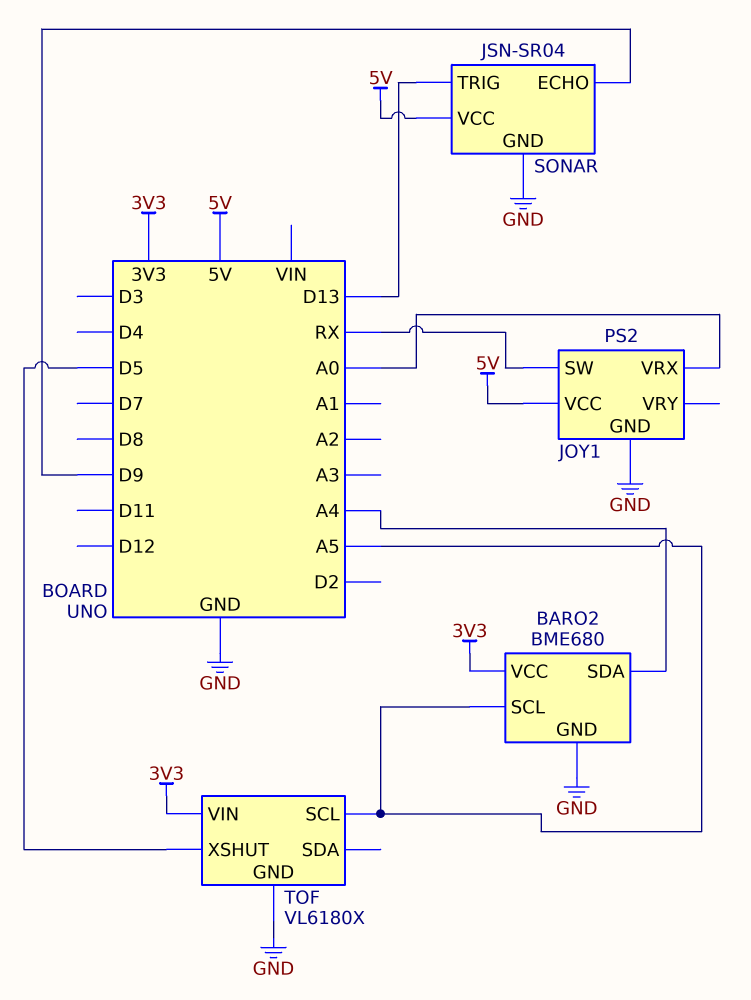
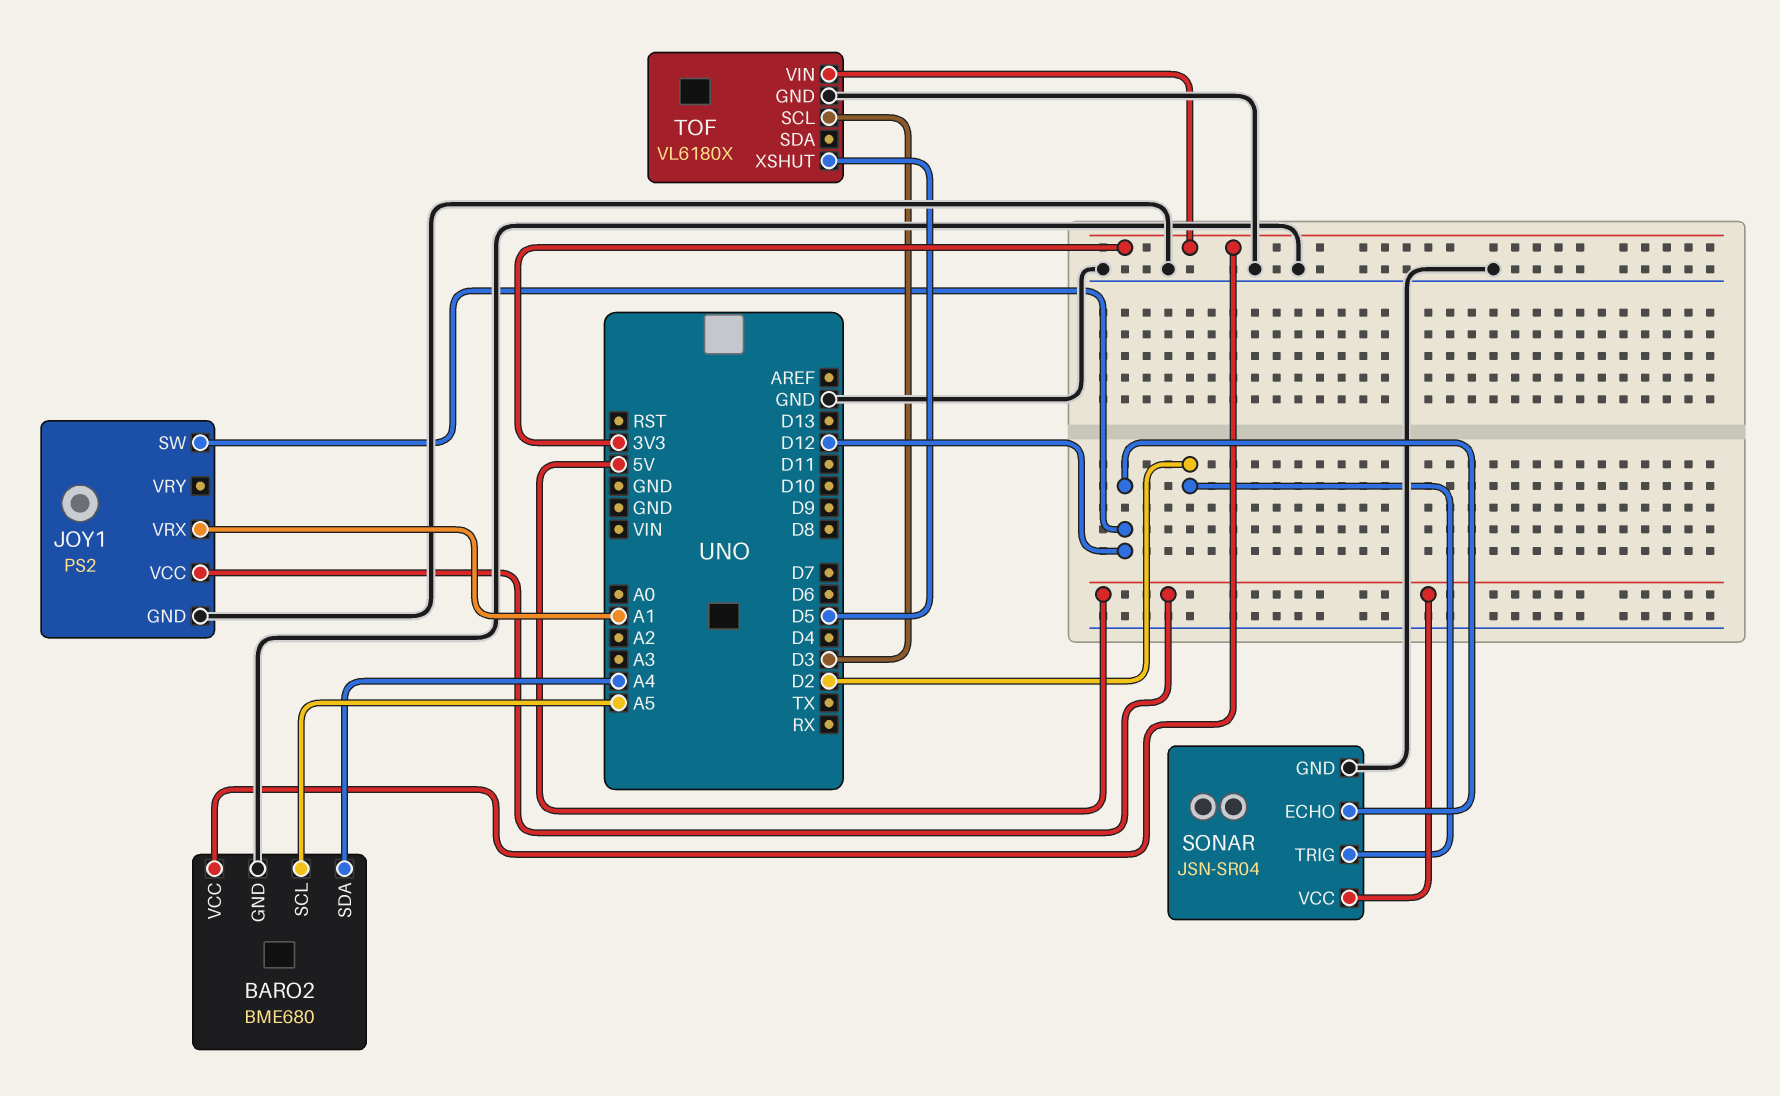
JOY1 pin SW: RX -> D12
JOY1 pin VRX: A0 -> A1
SONAR pin ECHO: D9 -> D12
SONAR pin TRIG: D13 -> D2
TOF pin SCL: A5 -> D3

